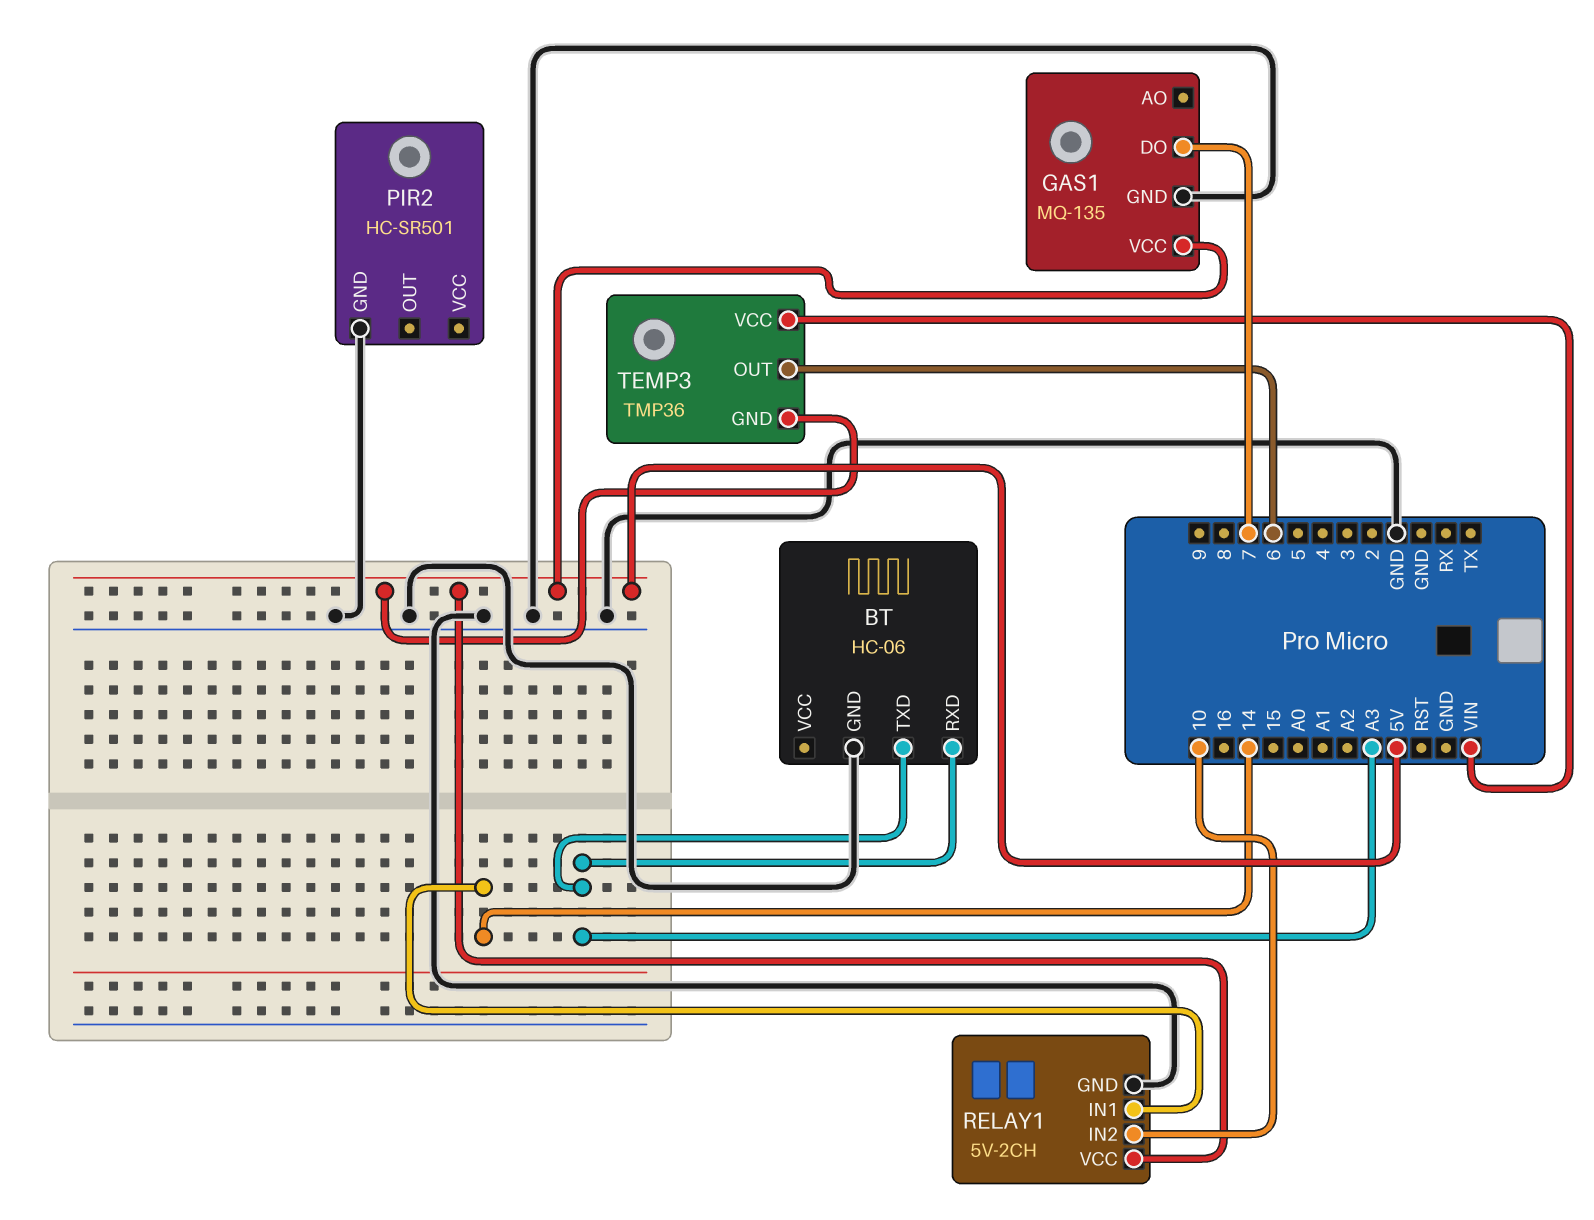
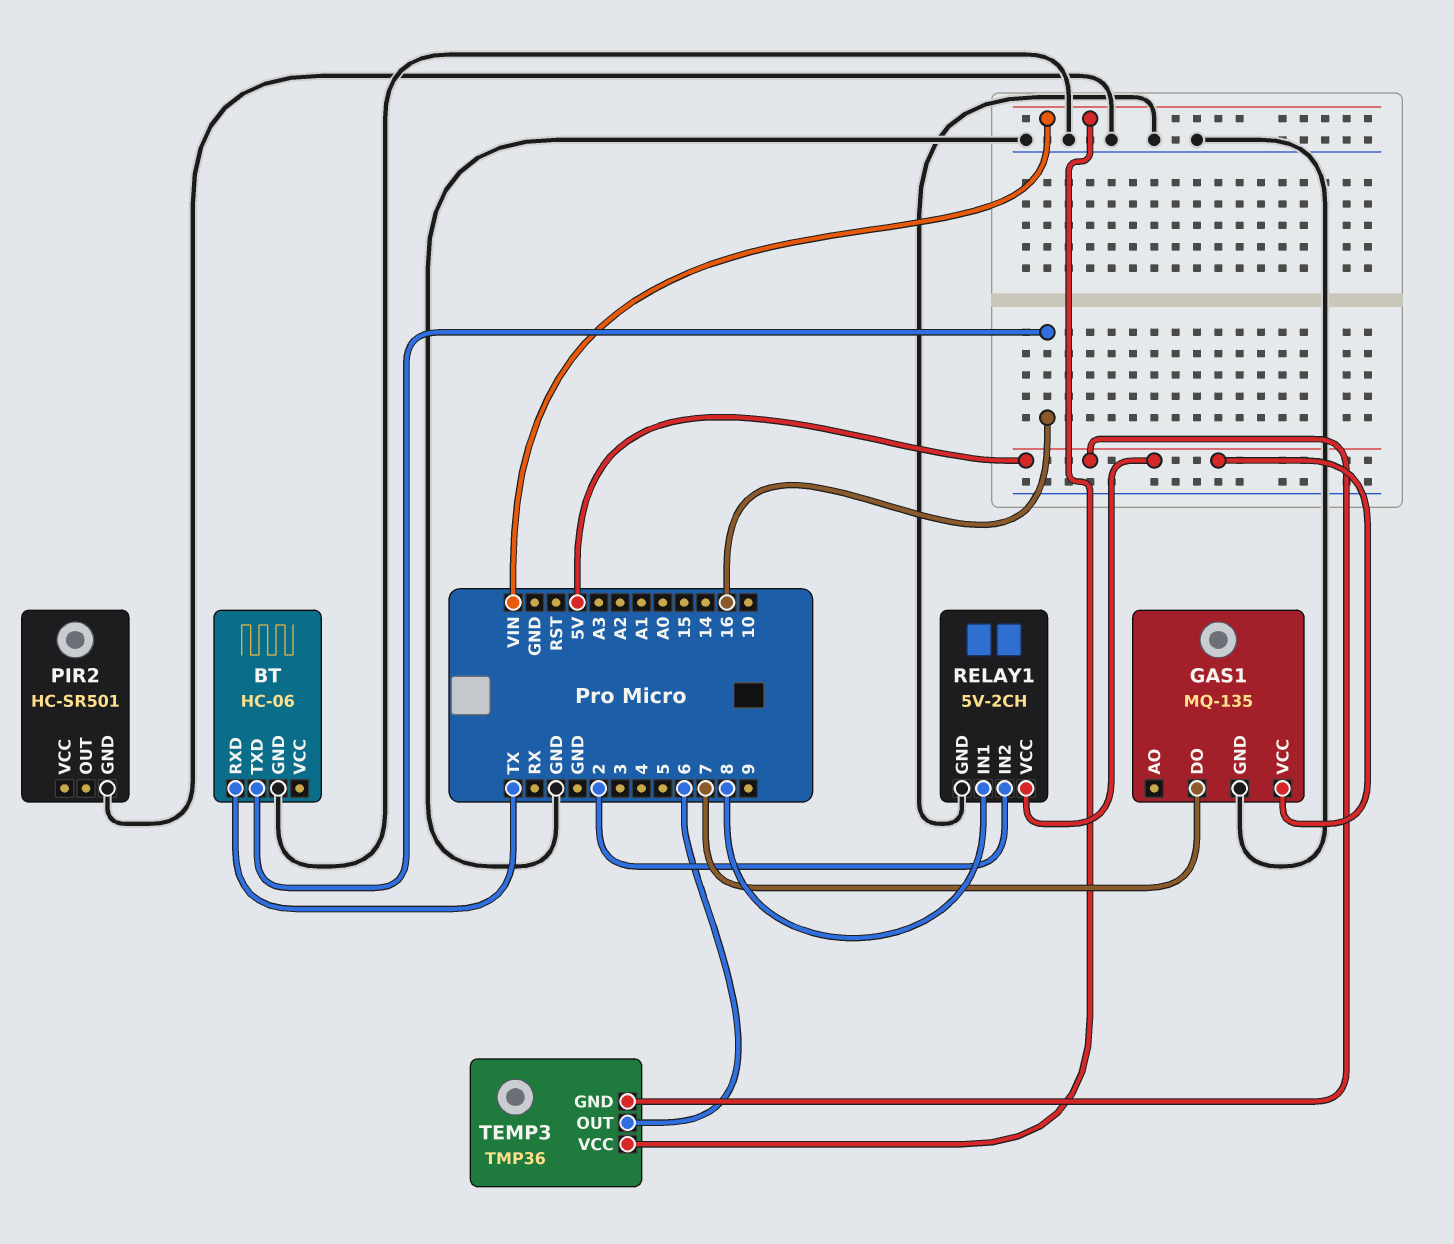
BT pin RXD: A3 -> TX
BT pin TXD: A3 -> 16
RELAY1 pin IN1: 14 -> 8
RELAY1 pin IN2: 10 -> 2

